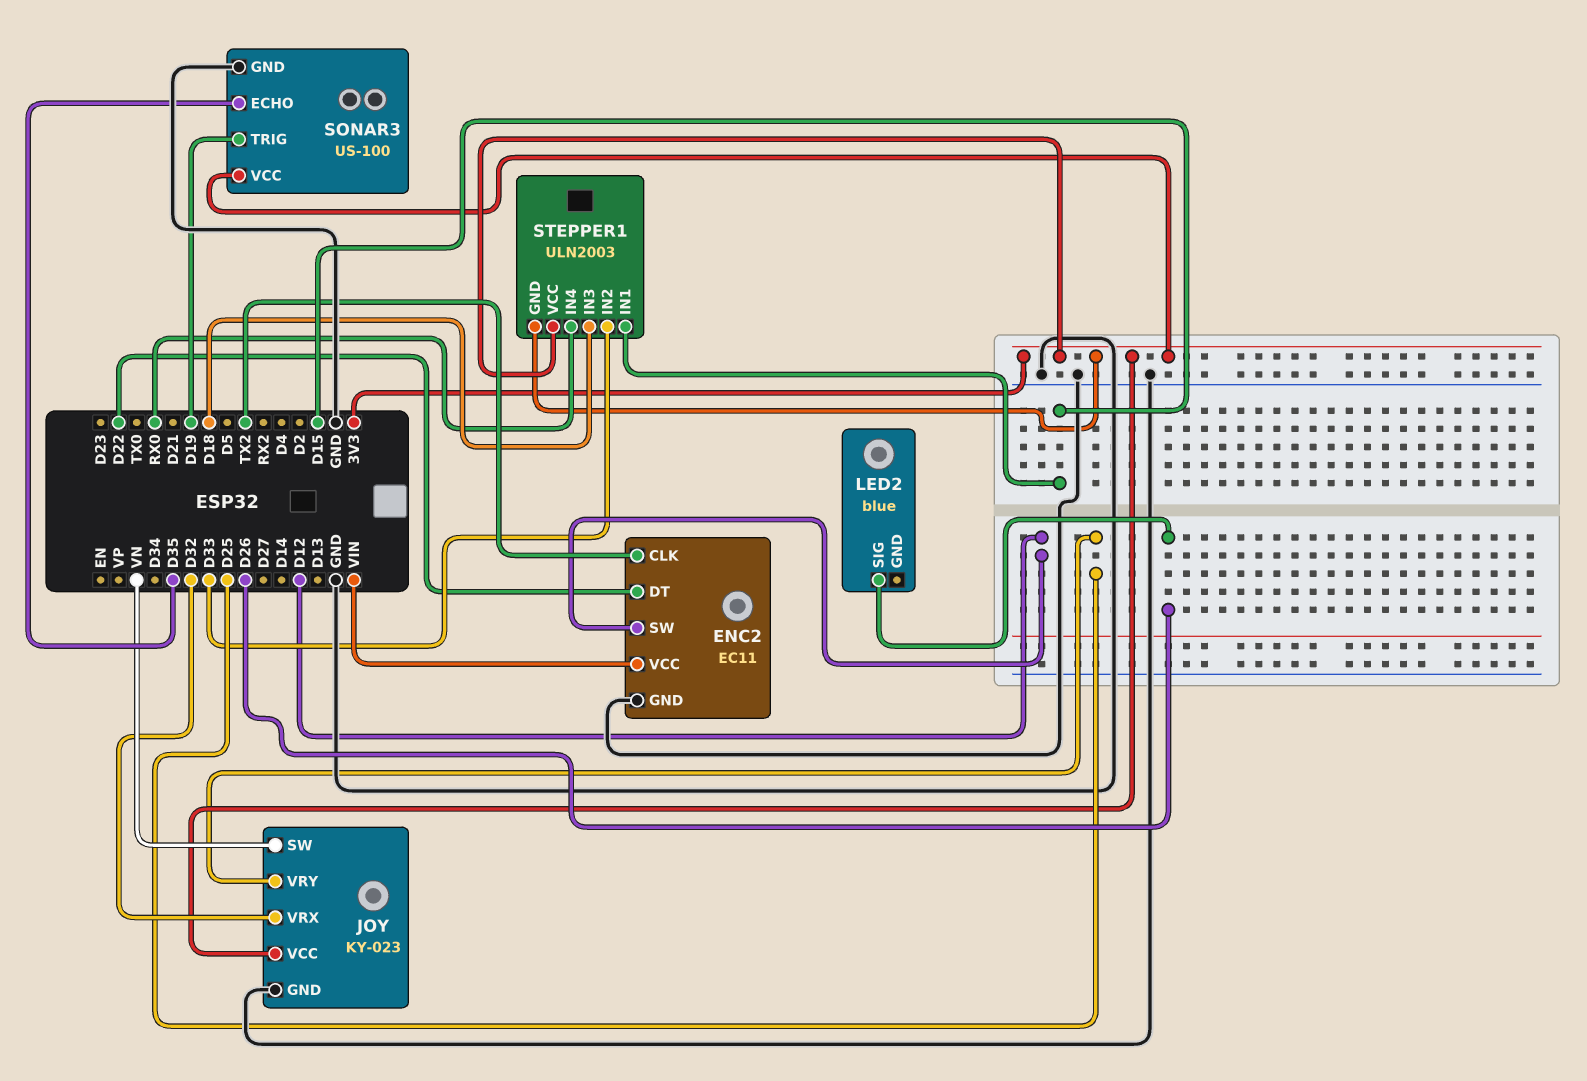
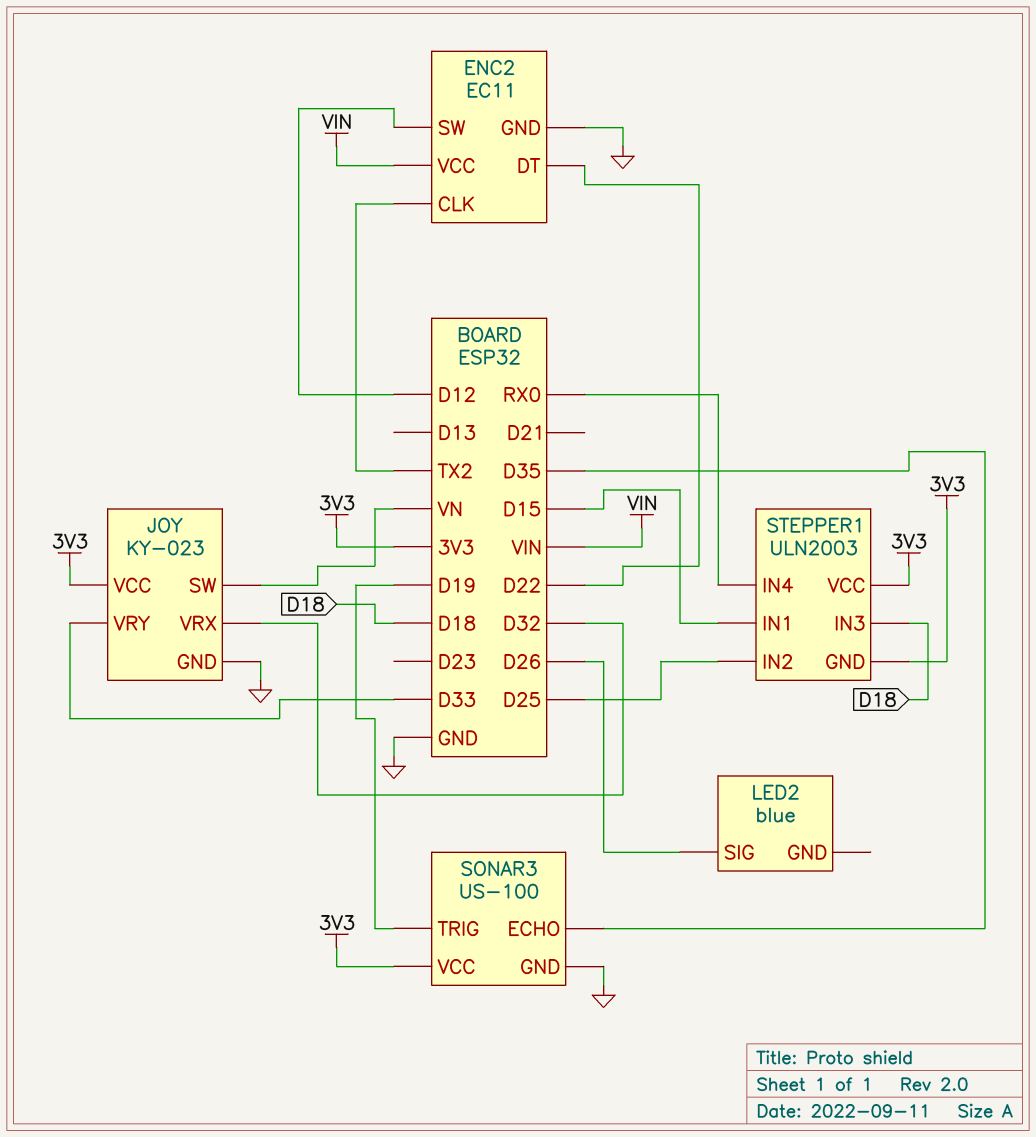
JOY pin VRY: D25 -> D33
STEPPER1 pin IN2: D33 -> D25

